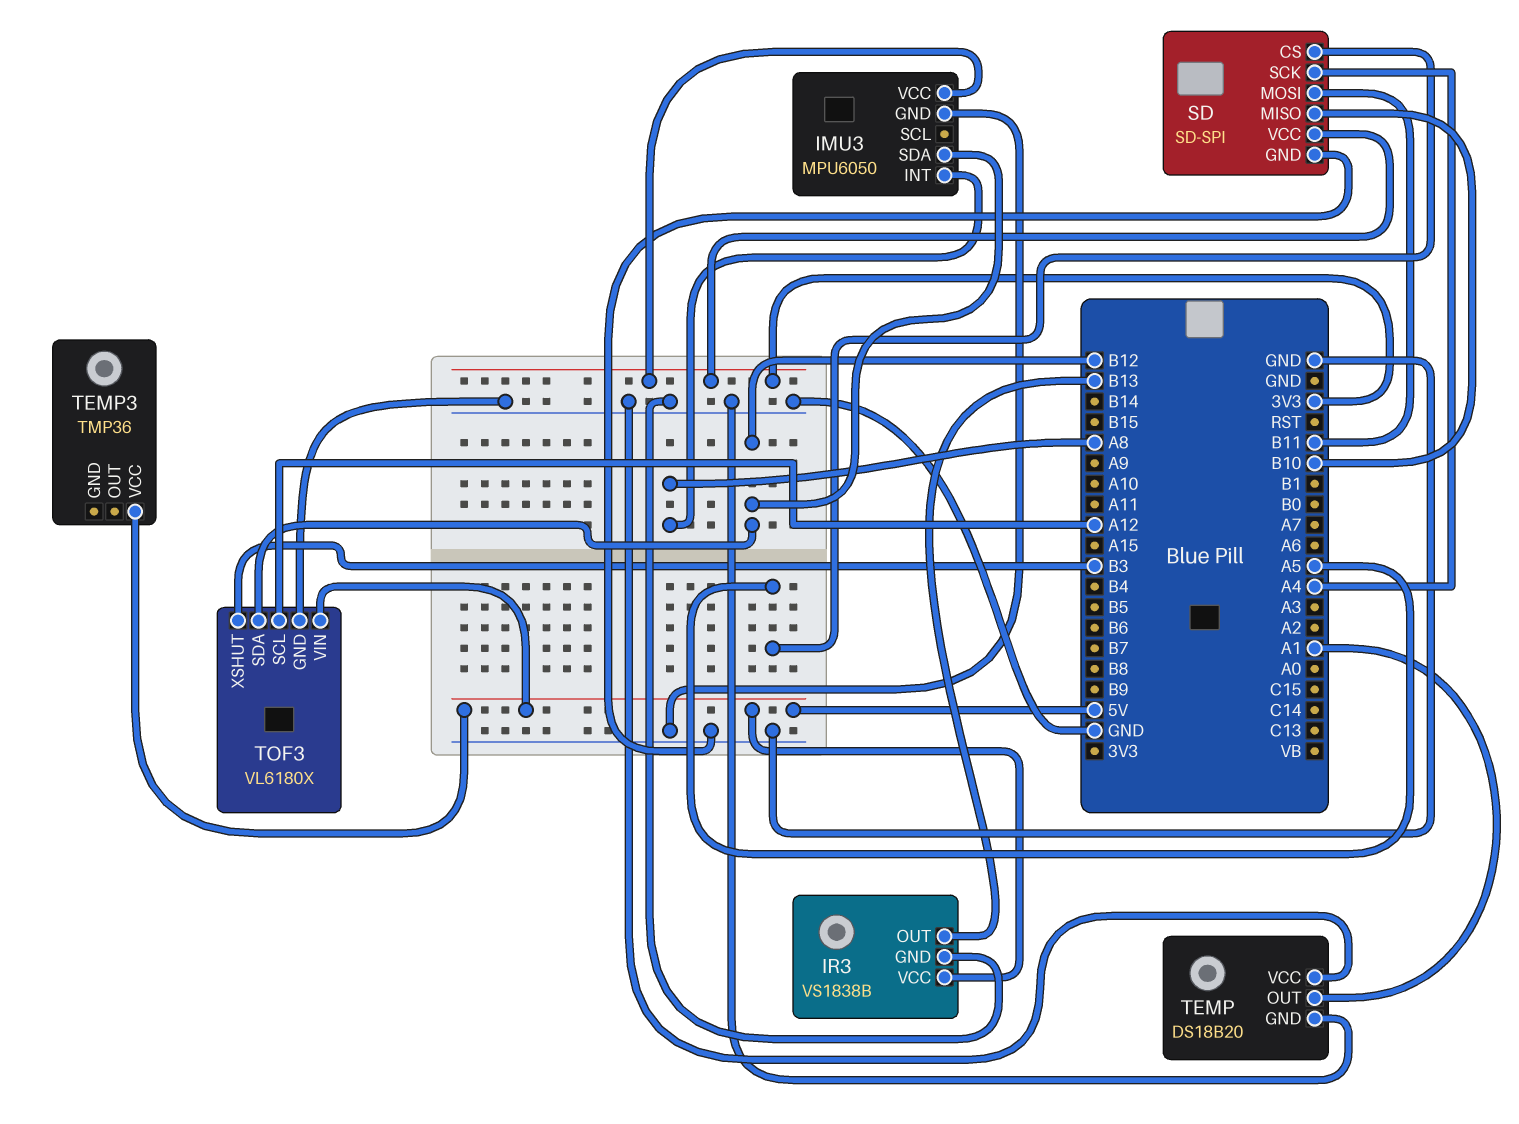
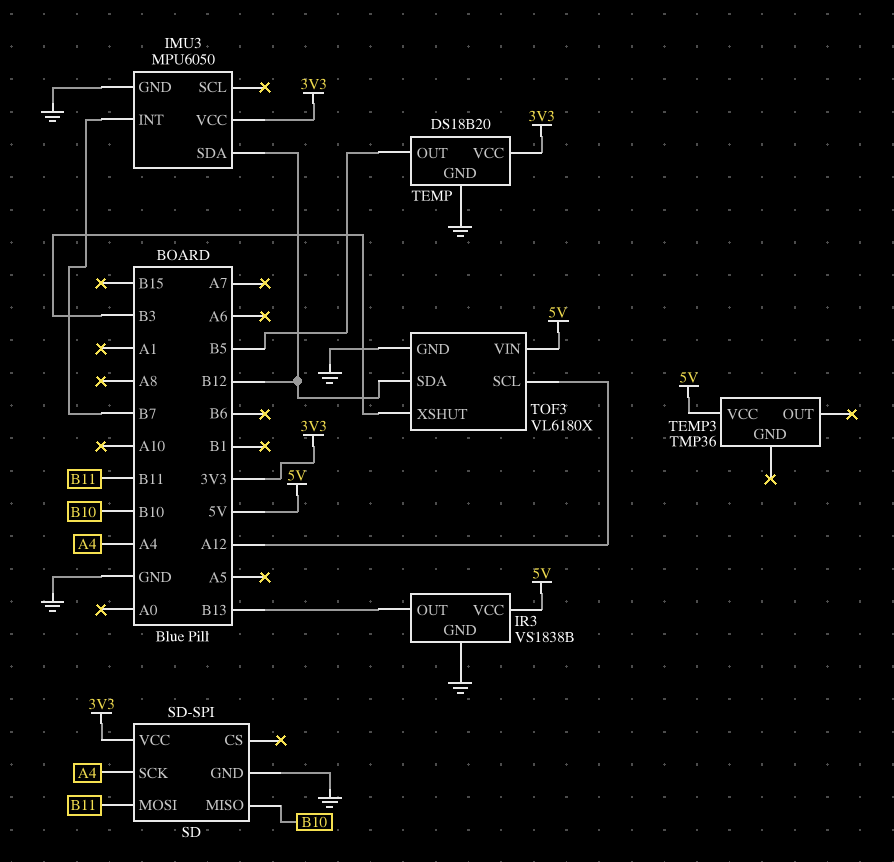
IMU3 pin INT: A8 -> B7
SD pin CS: A5 -> none
TEMP pin OUT: A1 -> B5
TEMP pin VCC: GND -> 3V3

